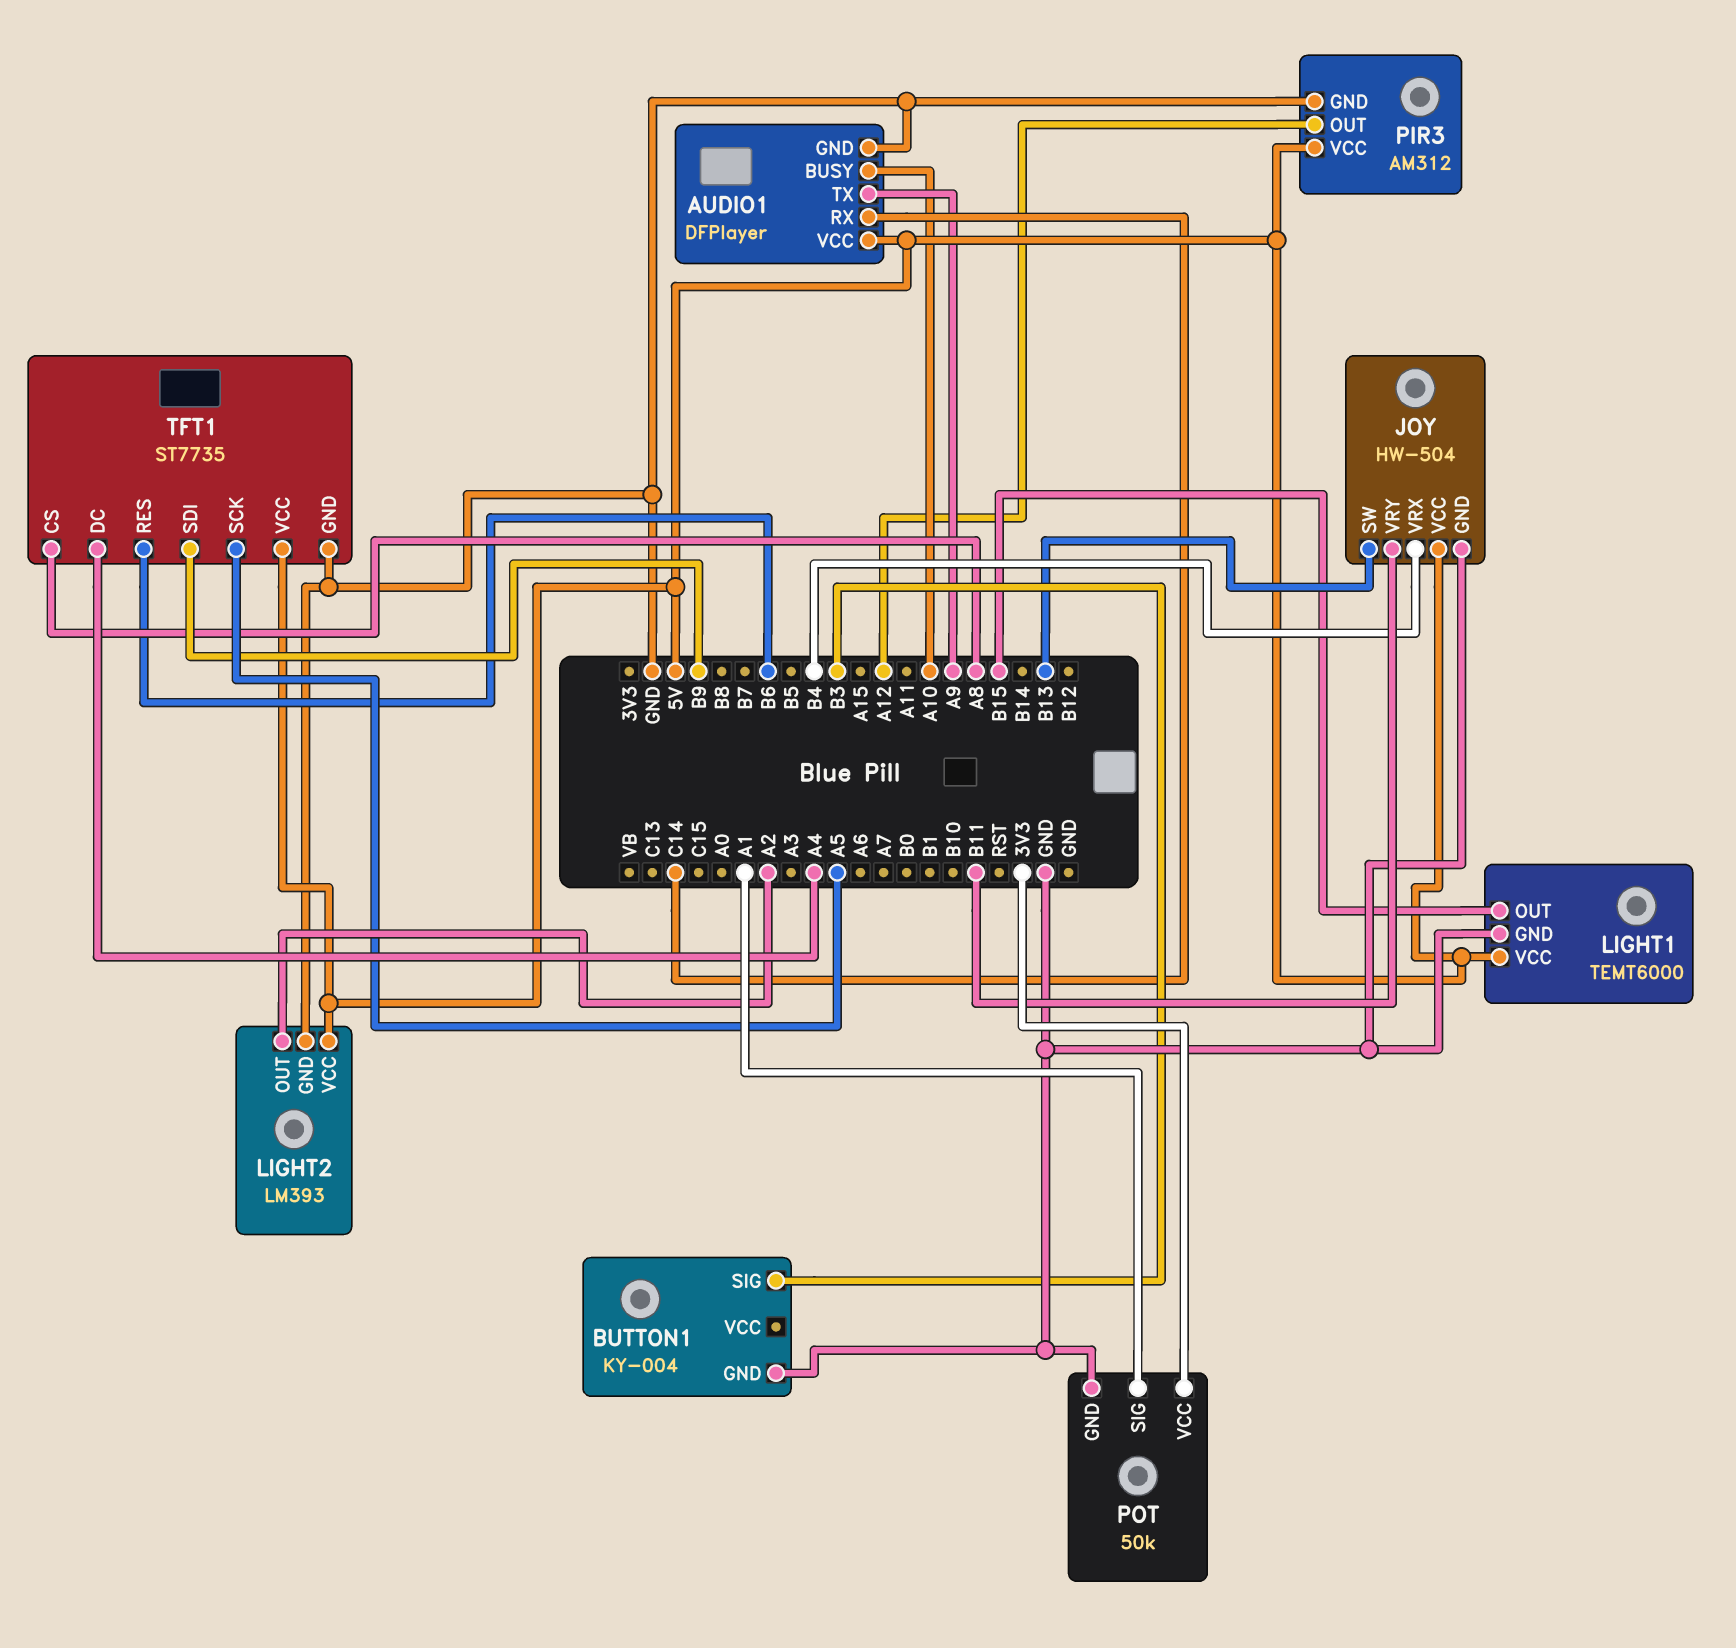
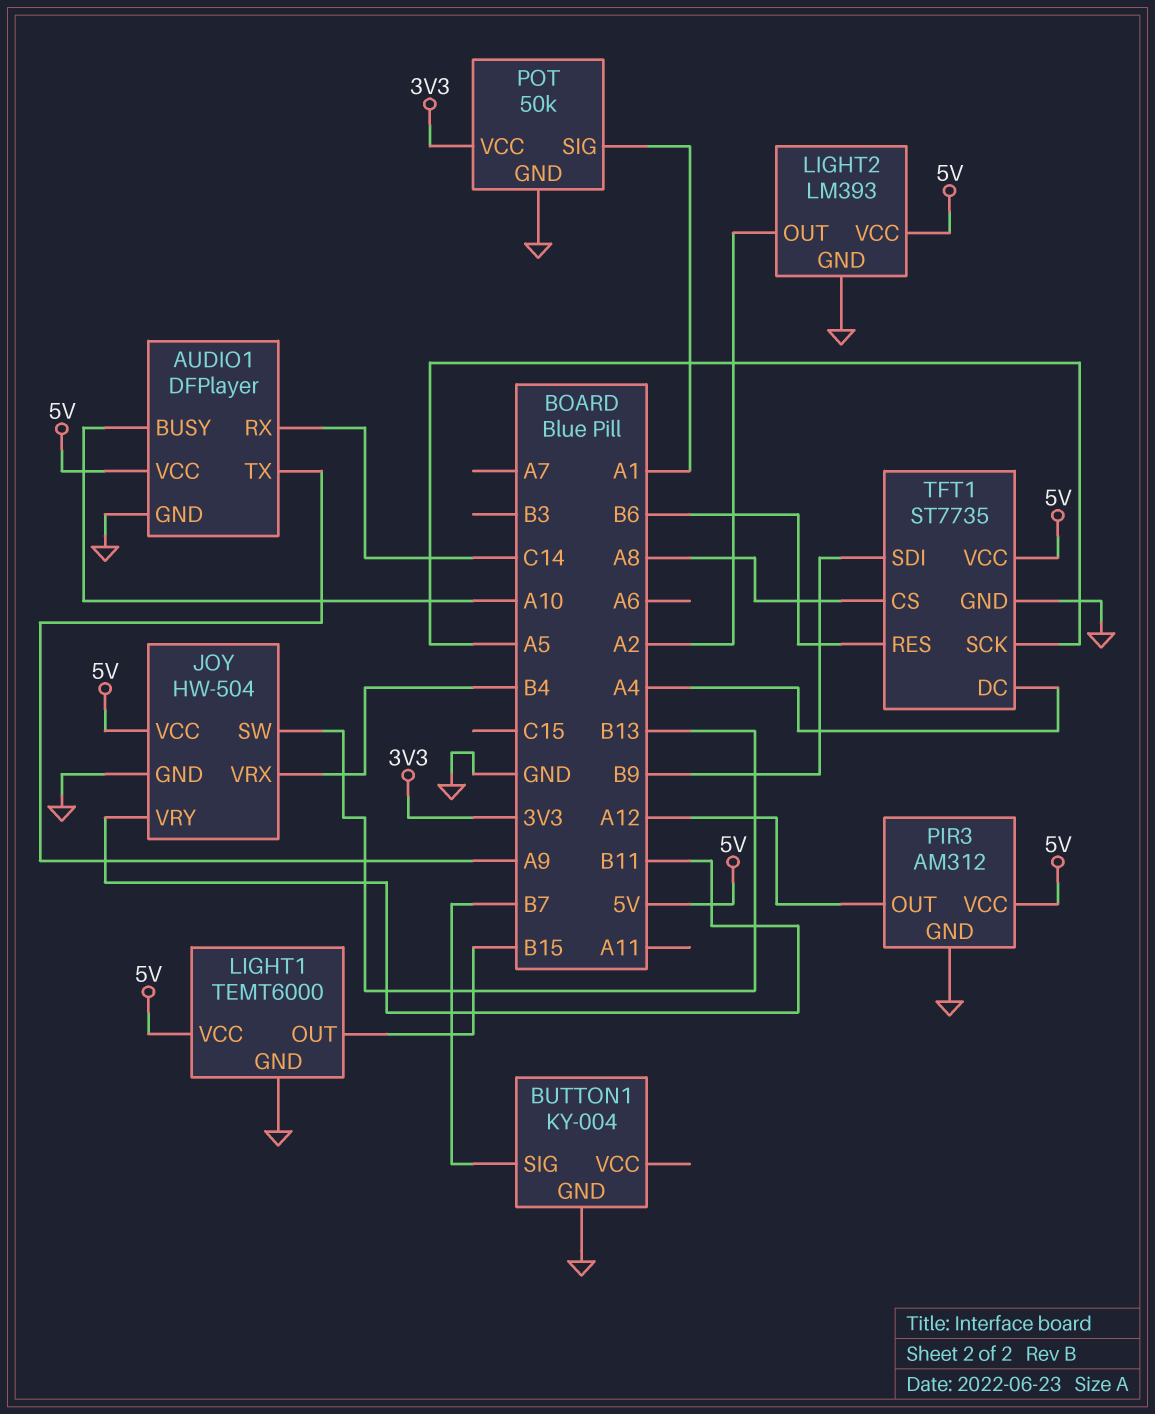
BUTTON1 pin SIG: B3 -> B7

